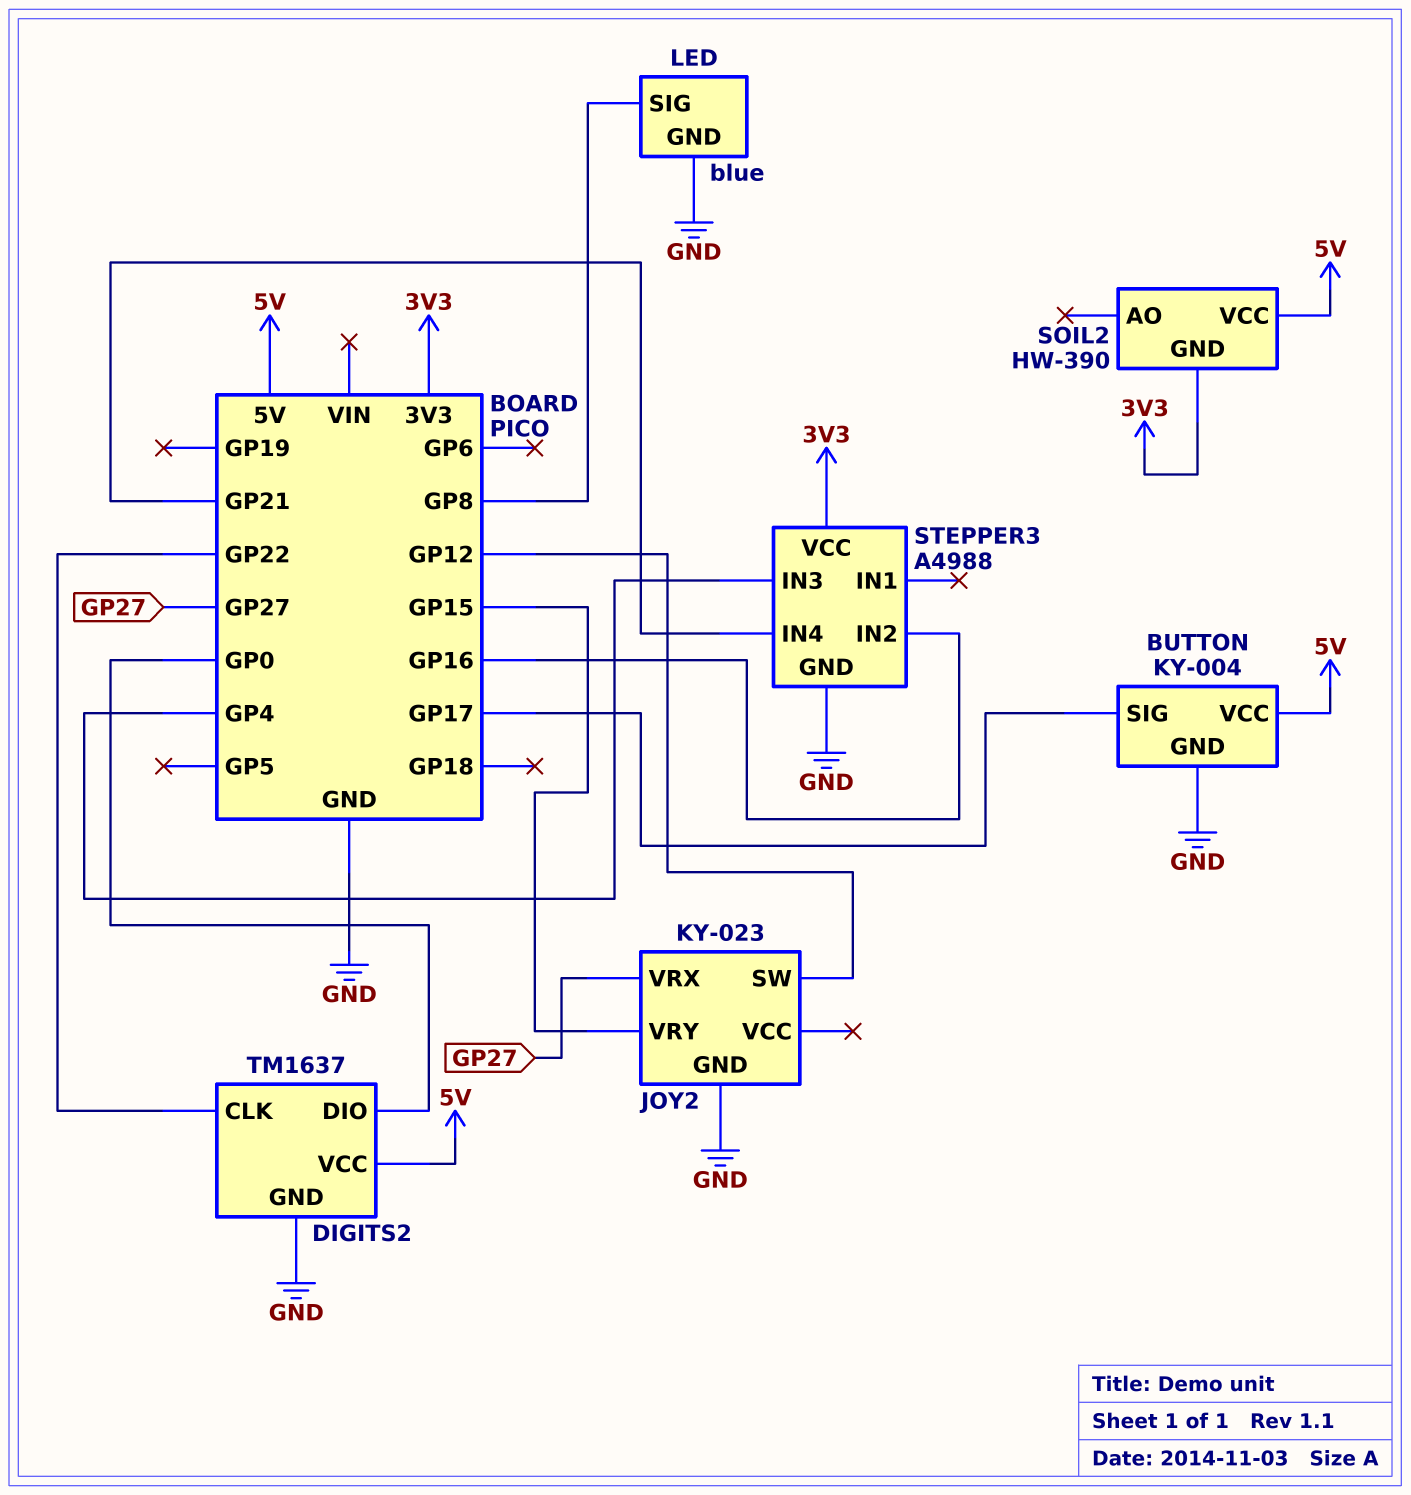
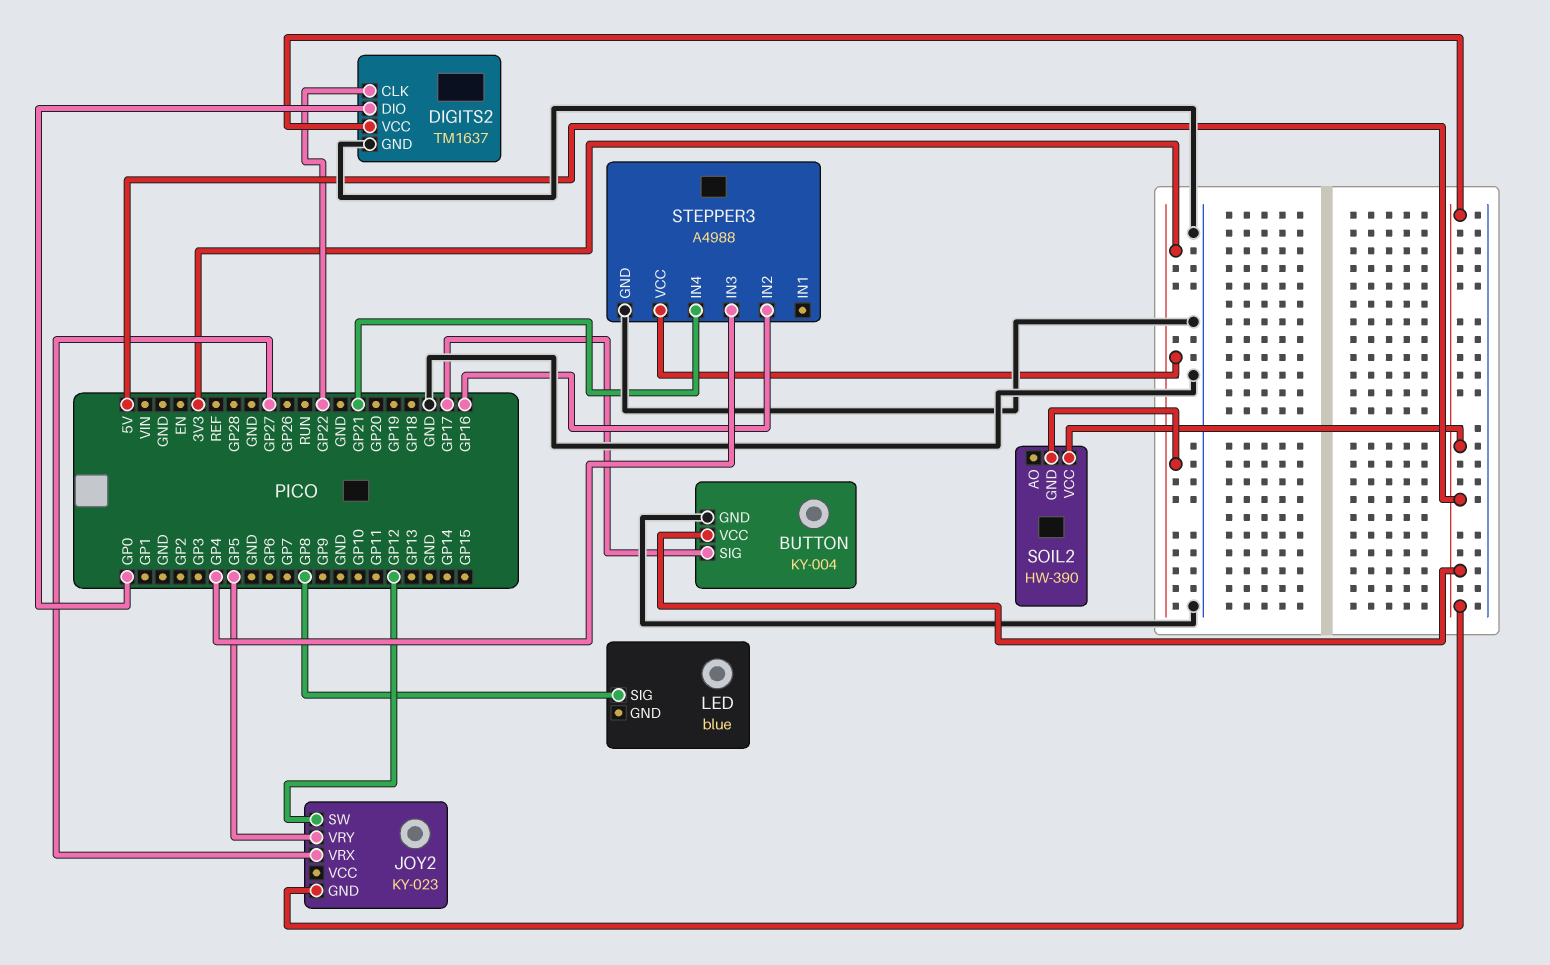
JOY2 pin GND: GND -> 5V
JOY2 pin VRY: GP15 -> GP5
LED pin GND: GND -> none

